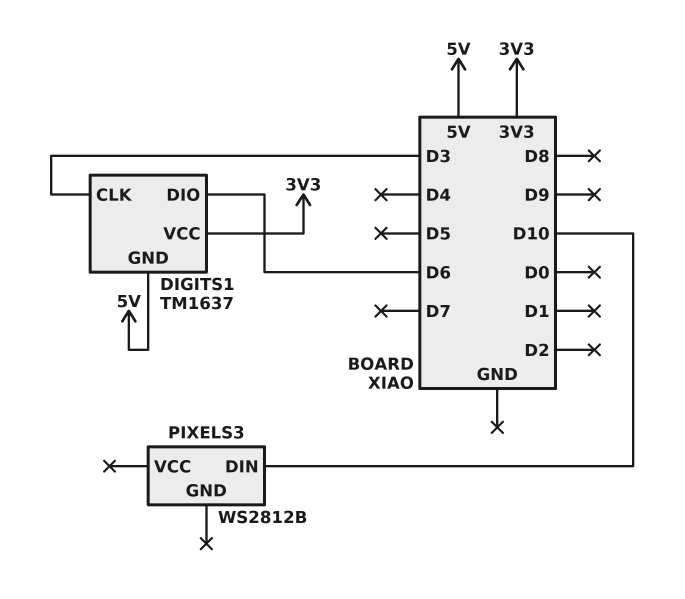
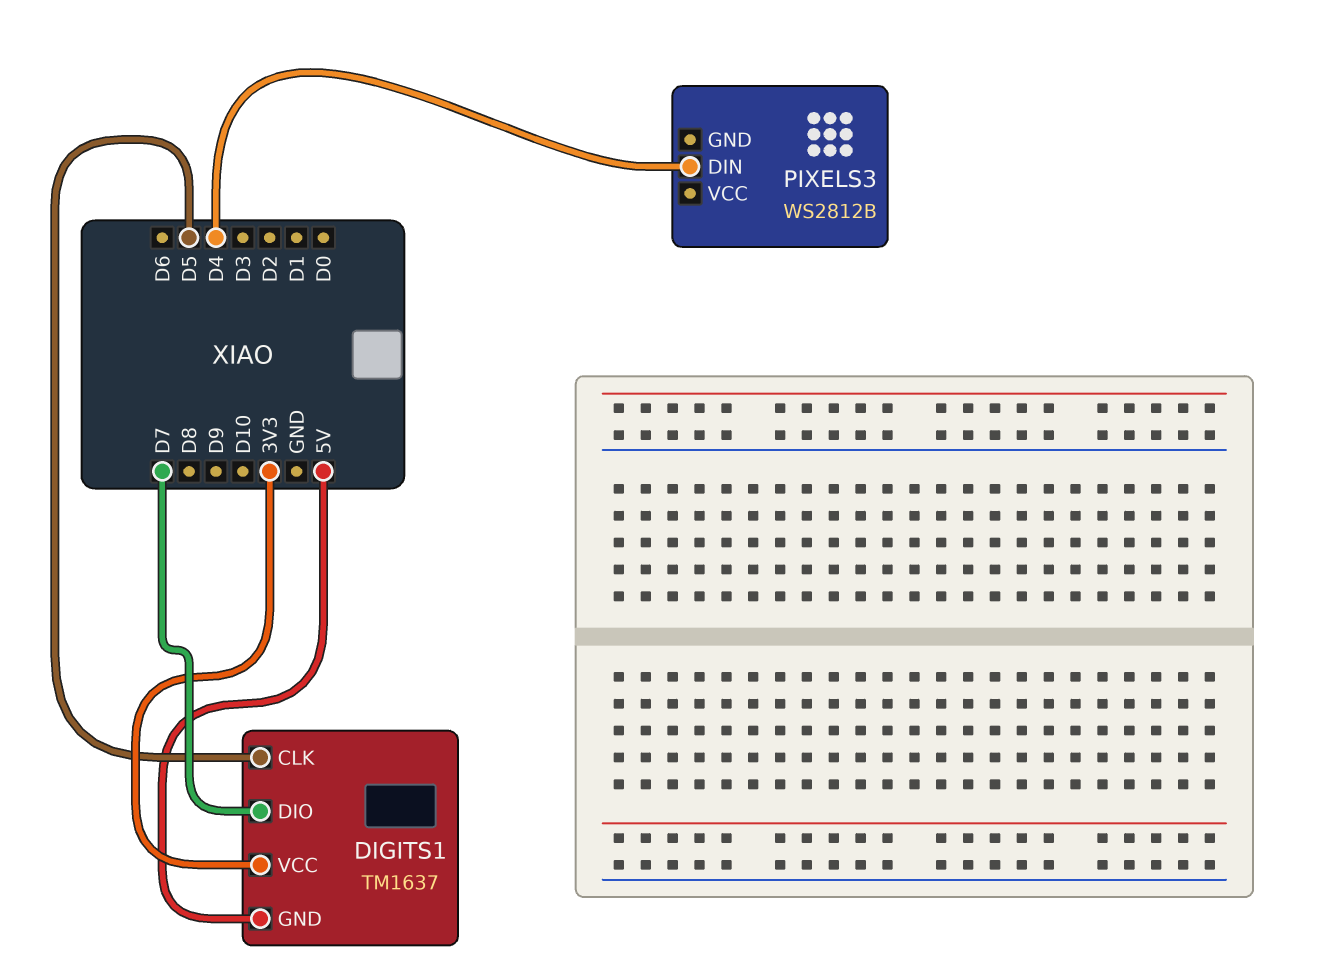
DIGITS1 pin CLK: D3 -> D5
DIGITS1 pin DIO: D6 -> D7
PIXELS3 pin DIN: D10 -> D4

